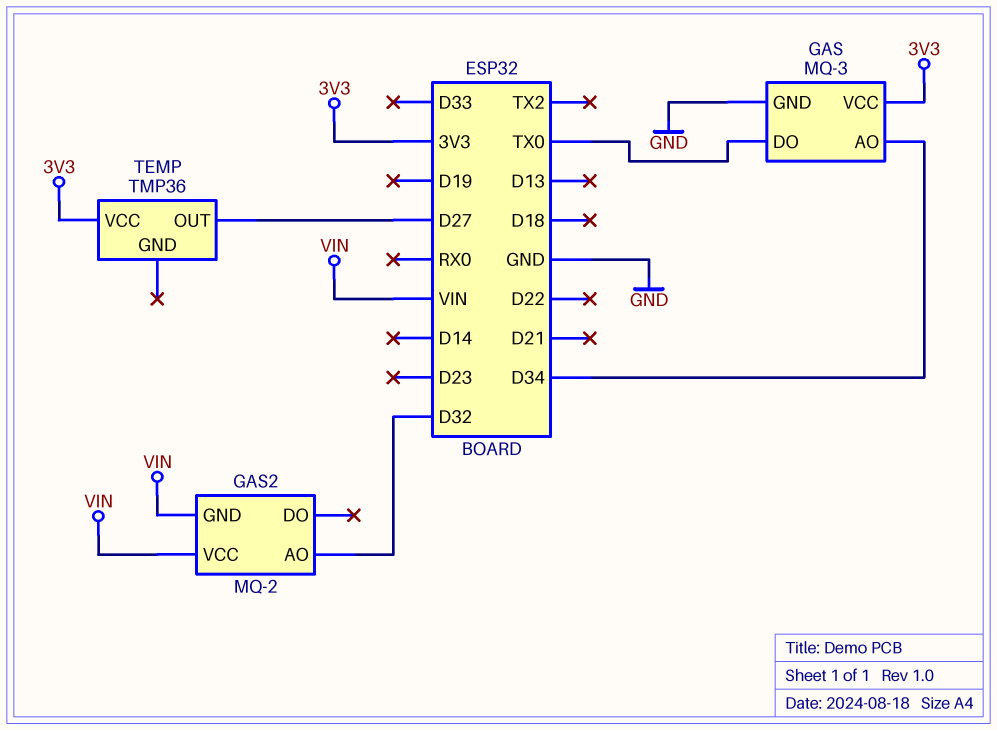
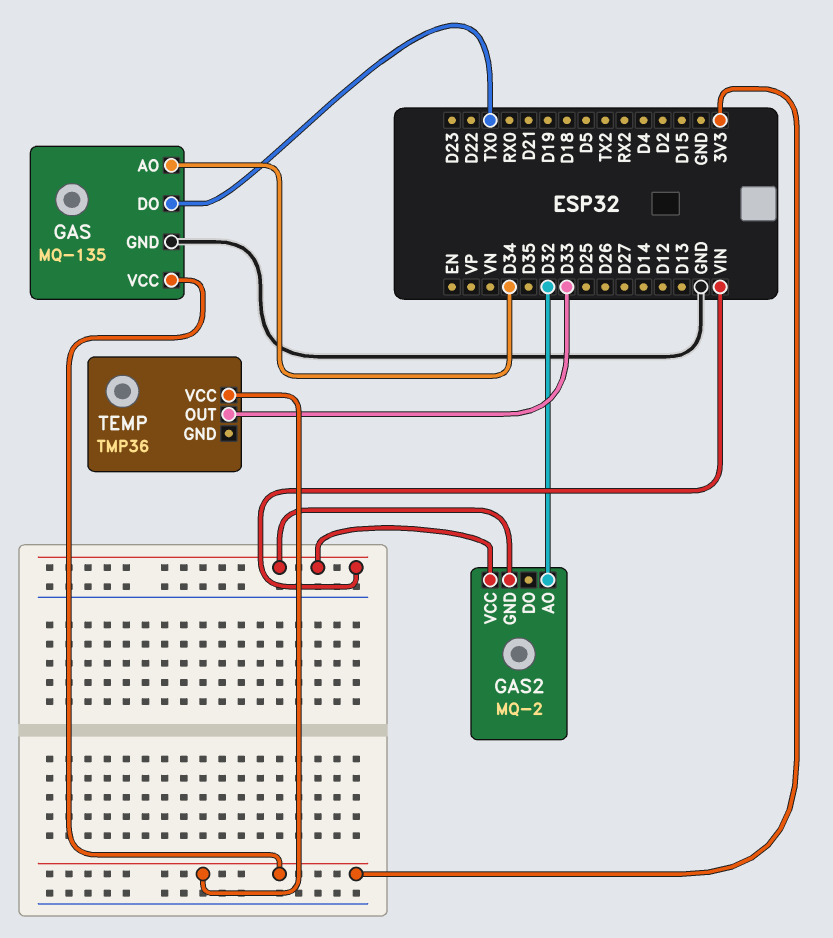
GAS: MQ-3 -> MQ-135
TEMP pin OUT: D27 -> D33

